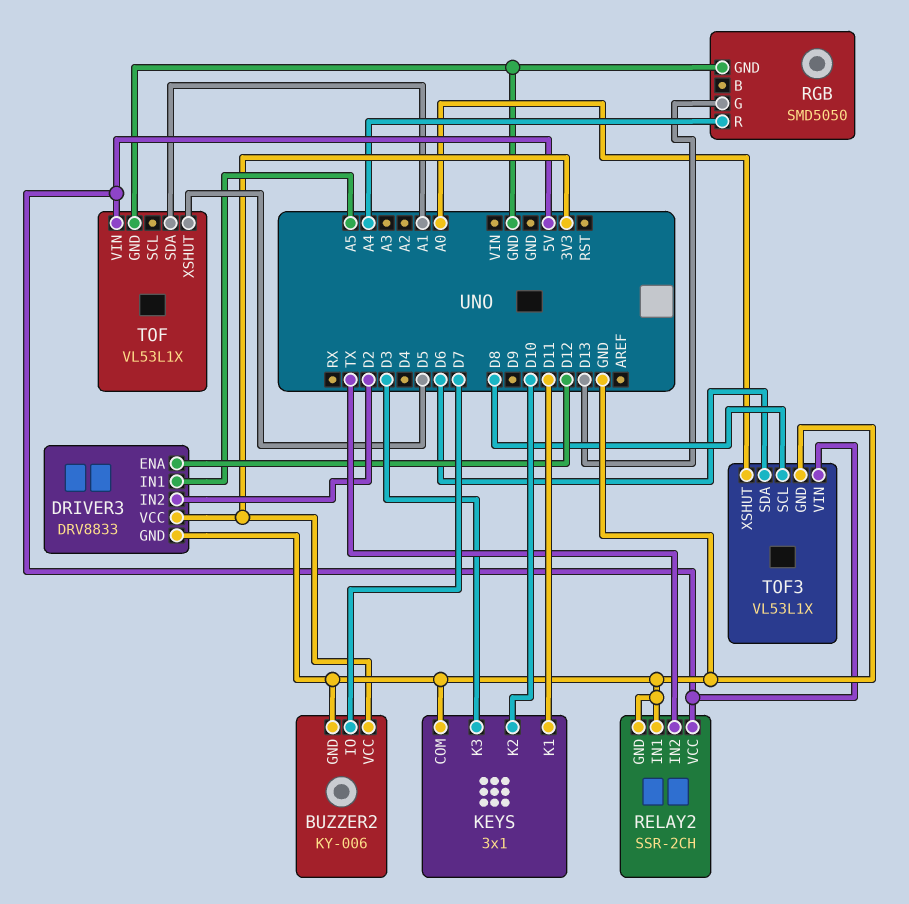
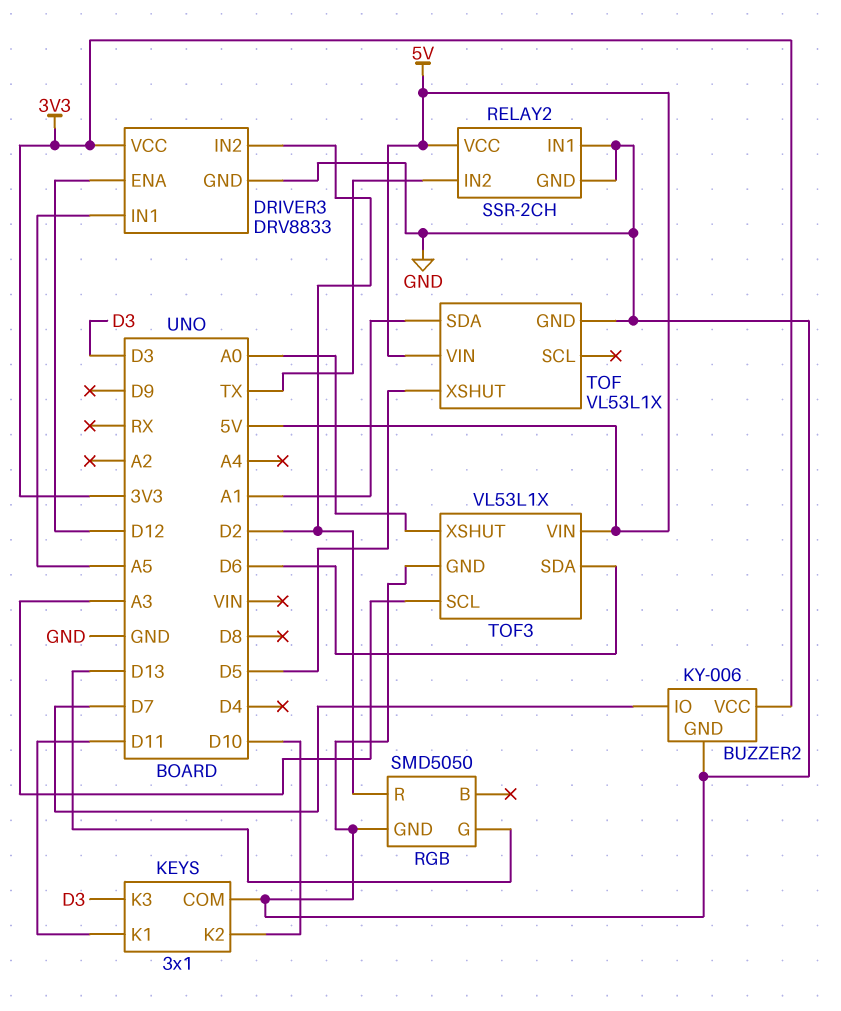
RGB pin R: A4 -> D2
TOF3 pin SCL: D8 -> A3

